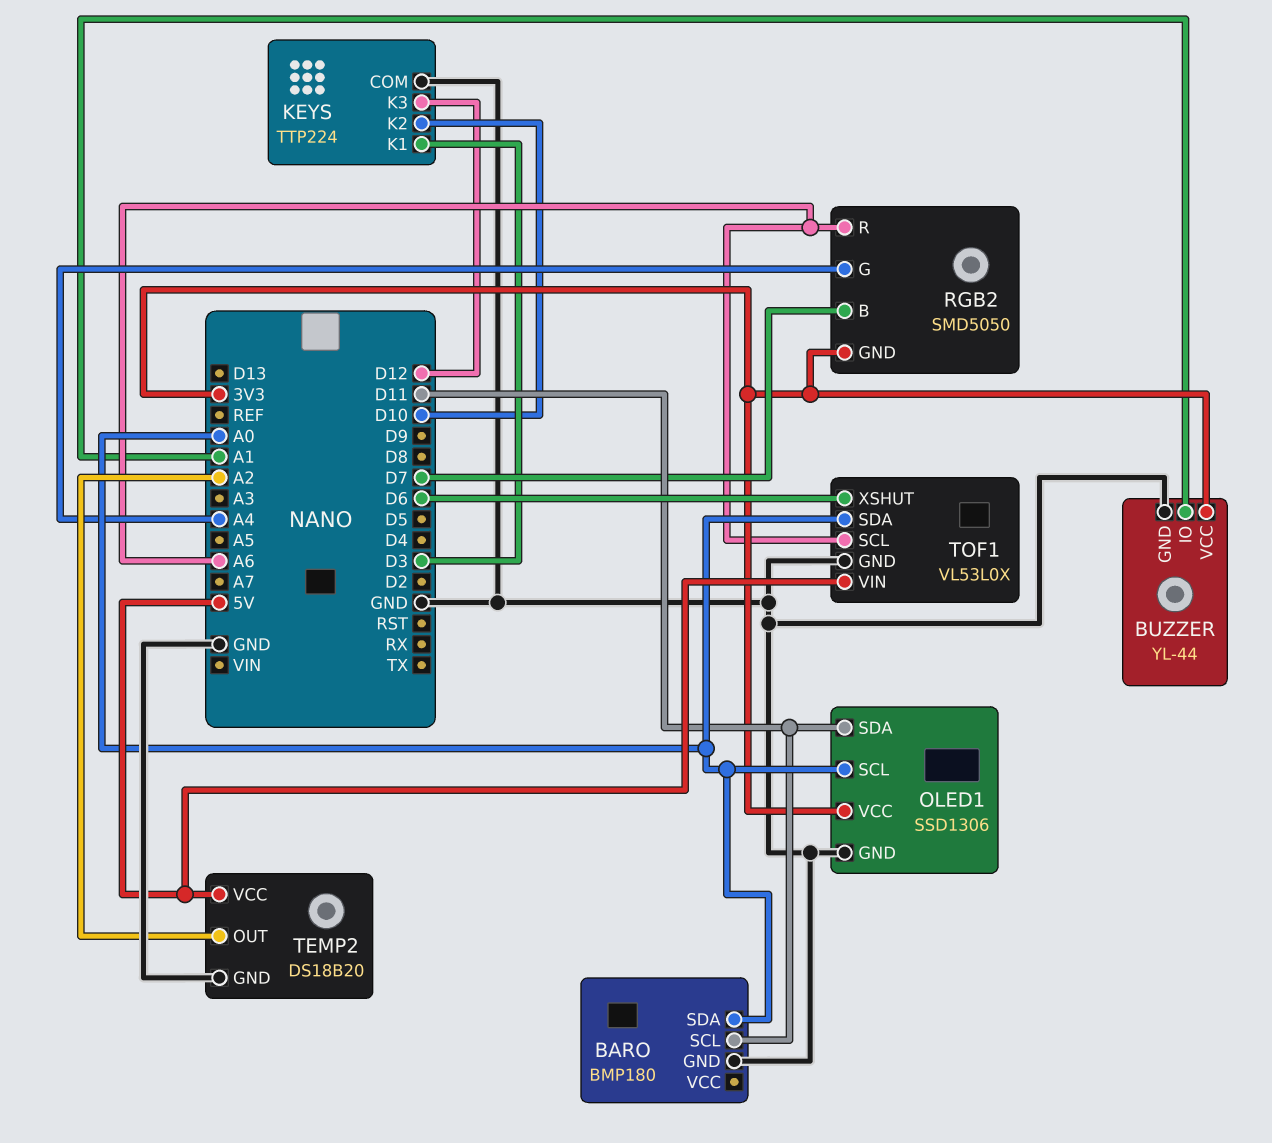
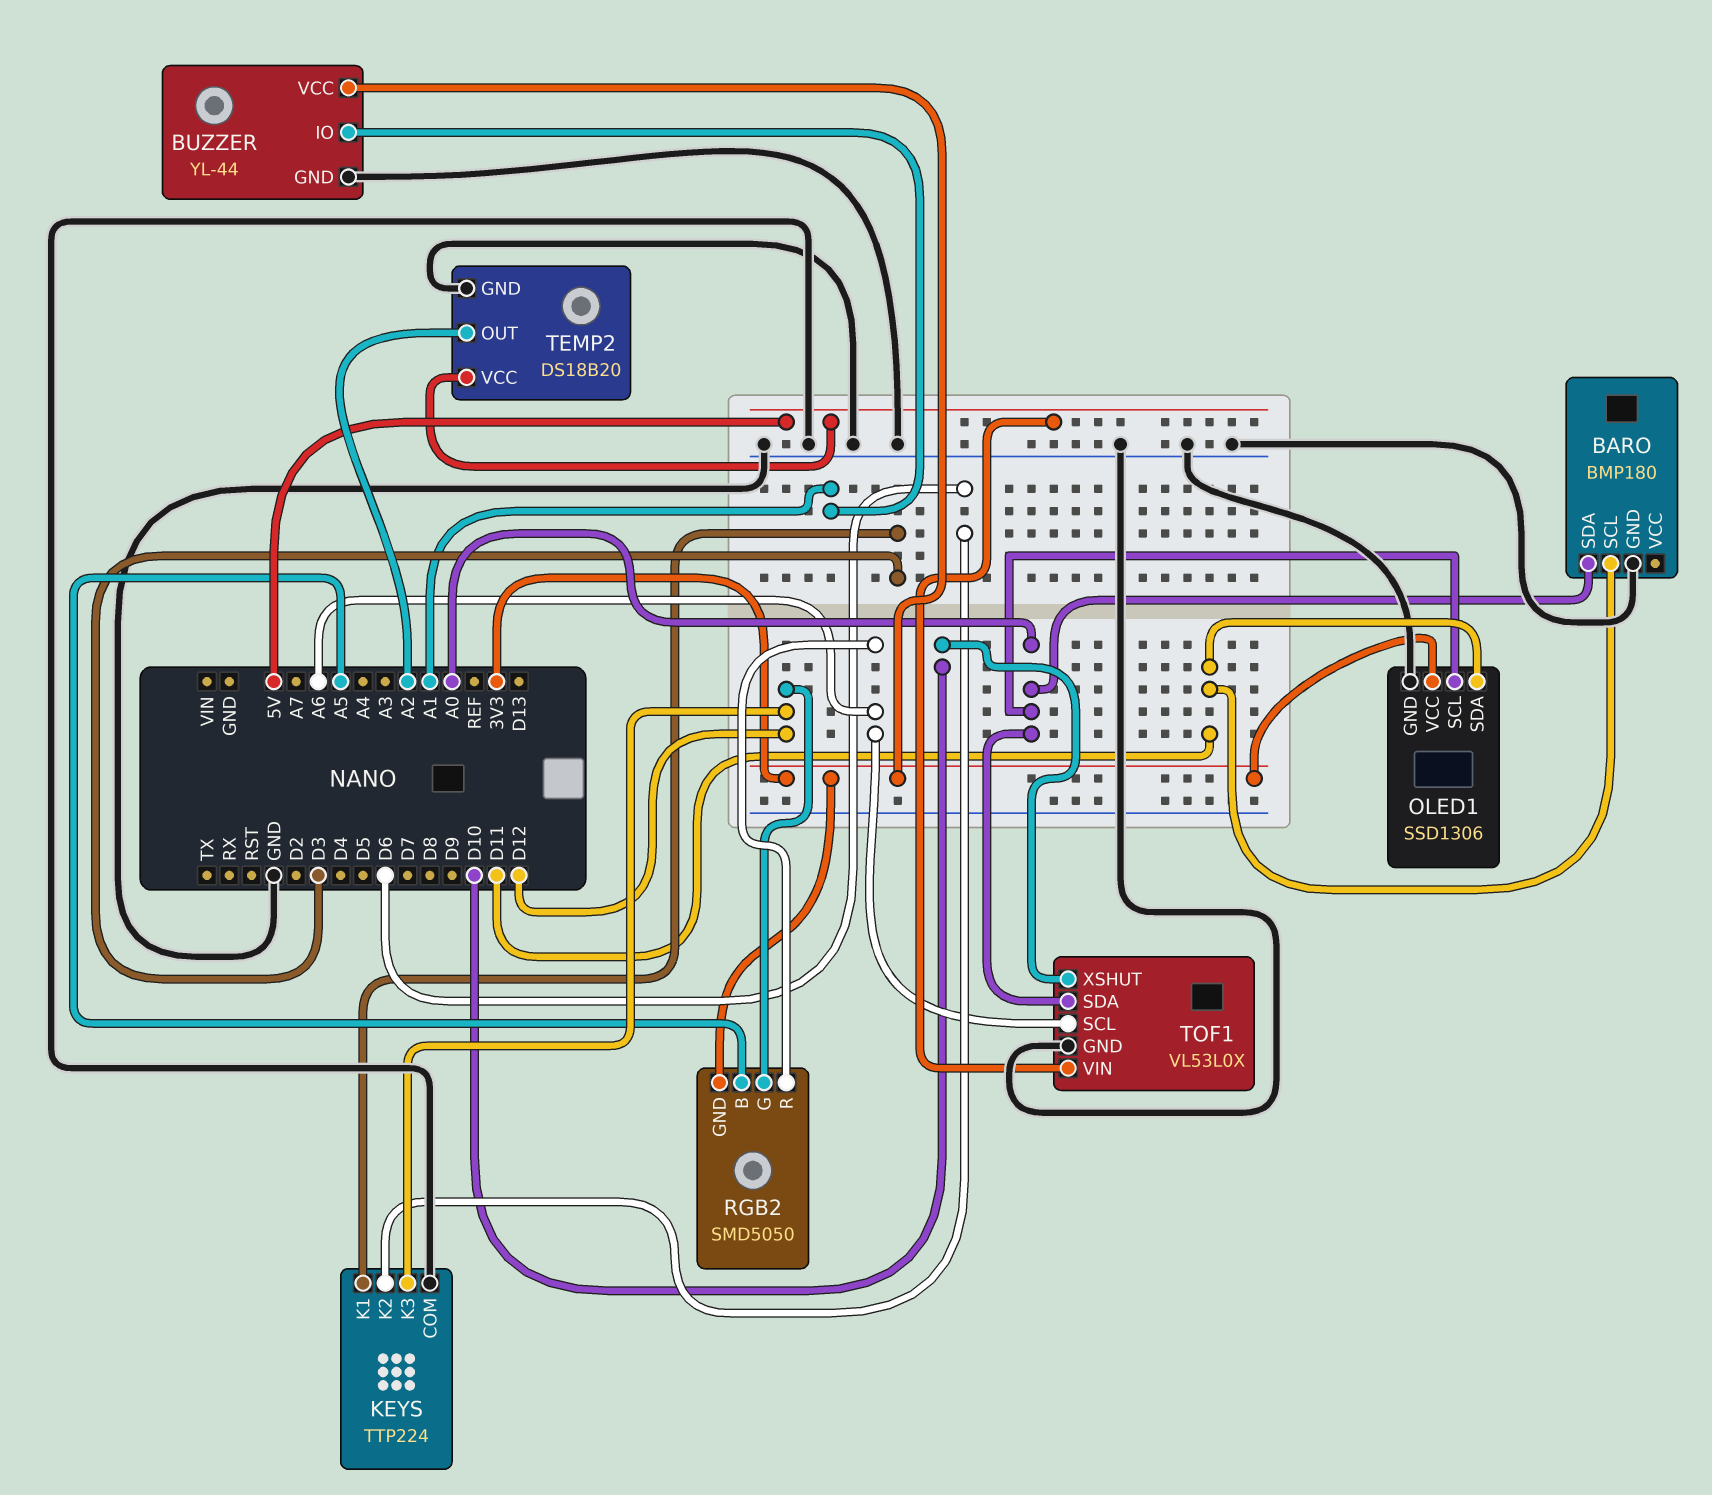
KEYS pin K2: D10 -> D6
RGB2 pin B: D7 -> A5
RGB2 pin G: A4 -> D12
TOF1 pin XSHUT: D6 -> D10

